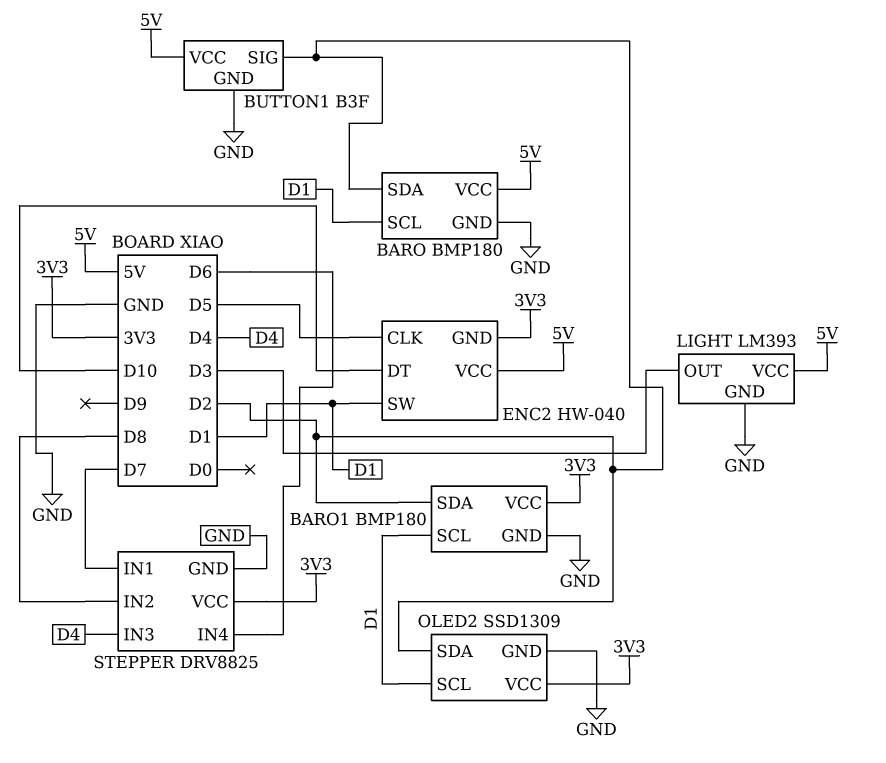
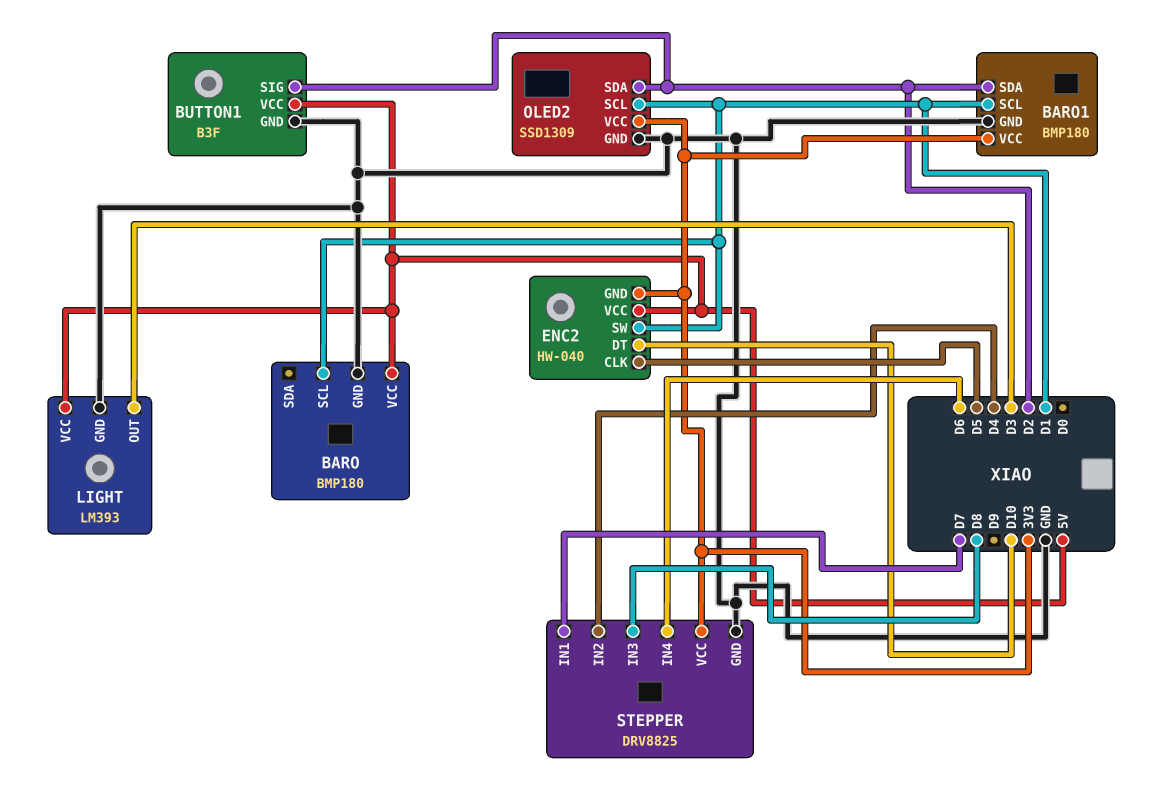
BARO pin SDA: D2 -> none
STEPPER pin IN2: D8 -> D4
STEPPER pin IN3: D4 -> D8

